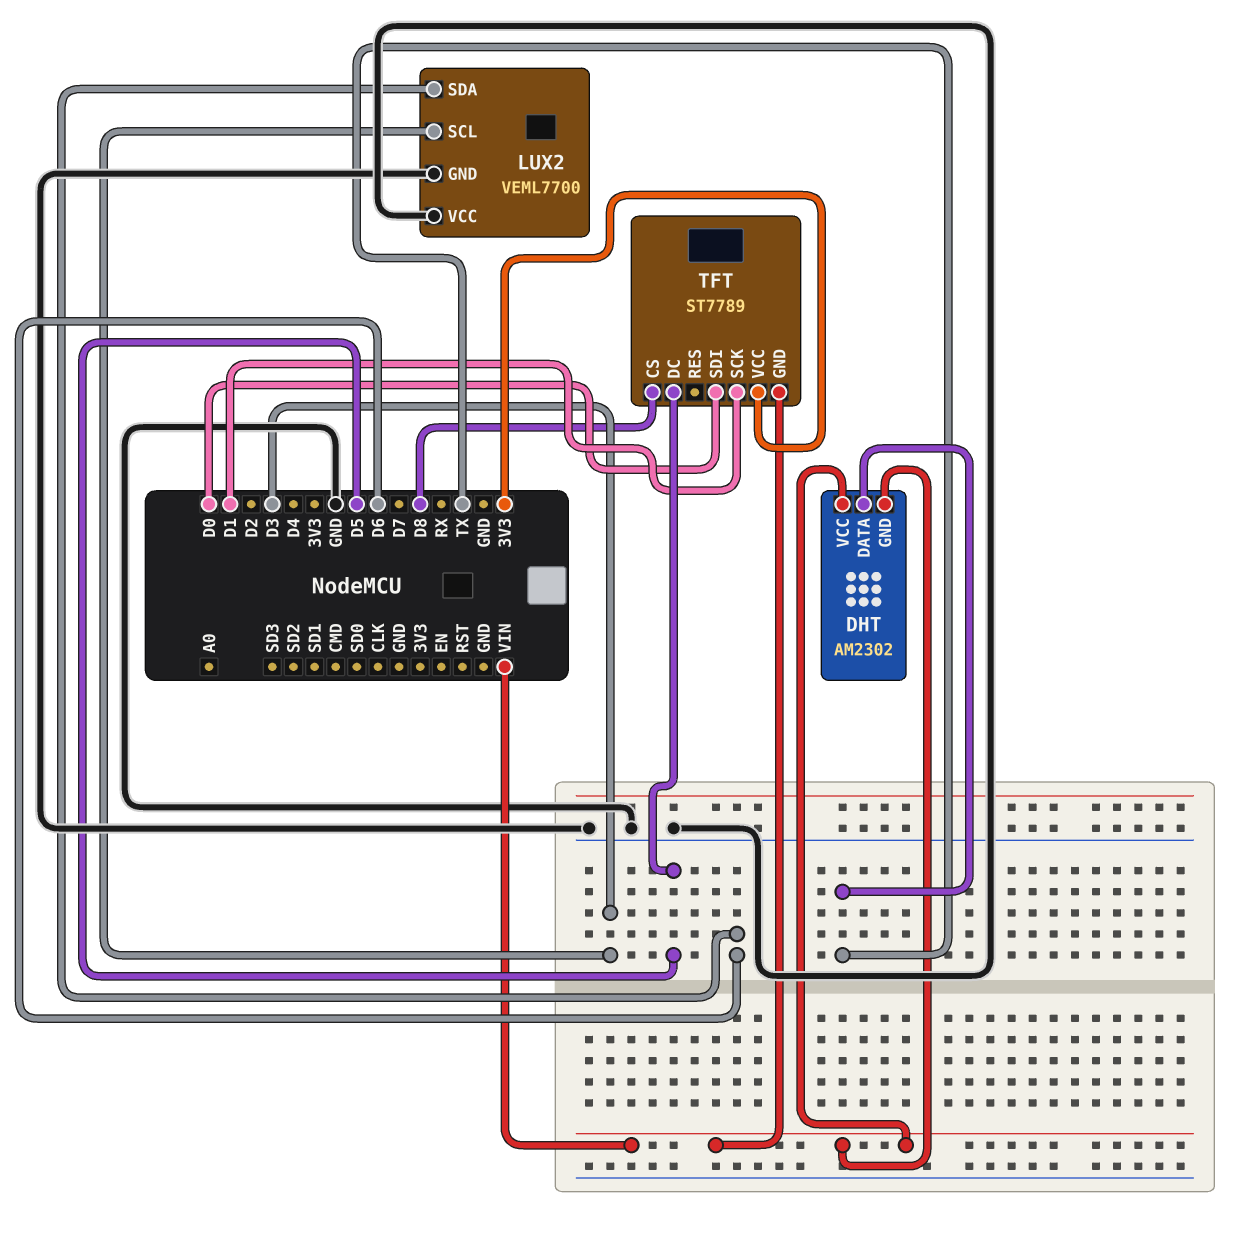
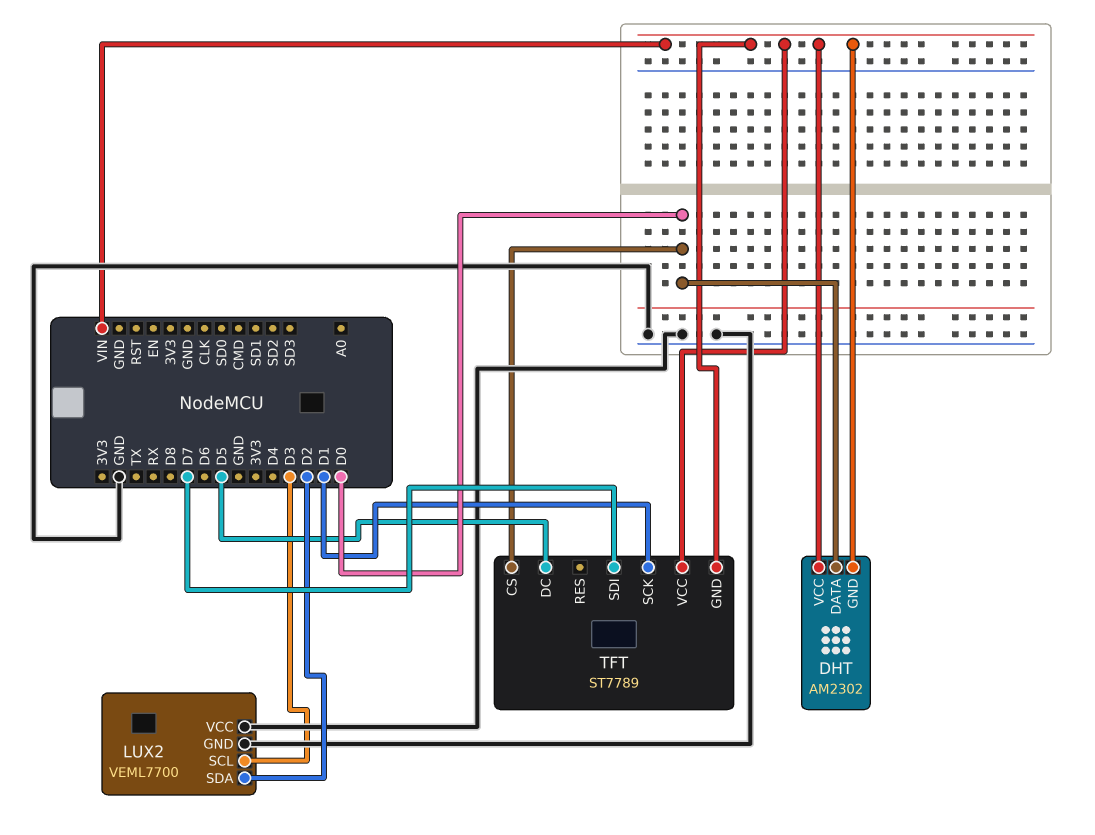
DHT pin DATA: TX -> D0
LUX2 pin SDA: D6 -> D2
TFT pin CS: D8 -> D0
TFT pin SDI: D0 -> D7
TFT pin VCC: 3V3 -> VIN

